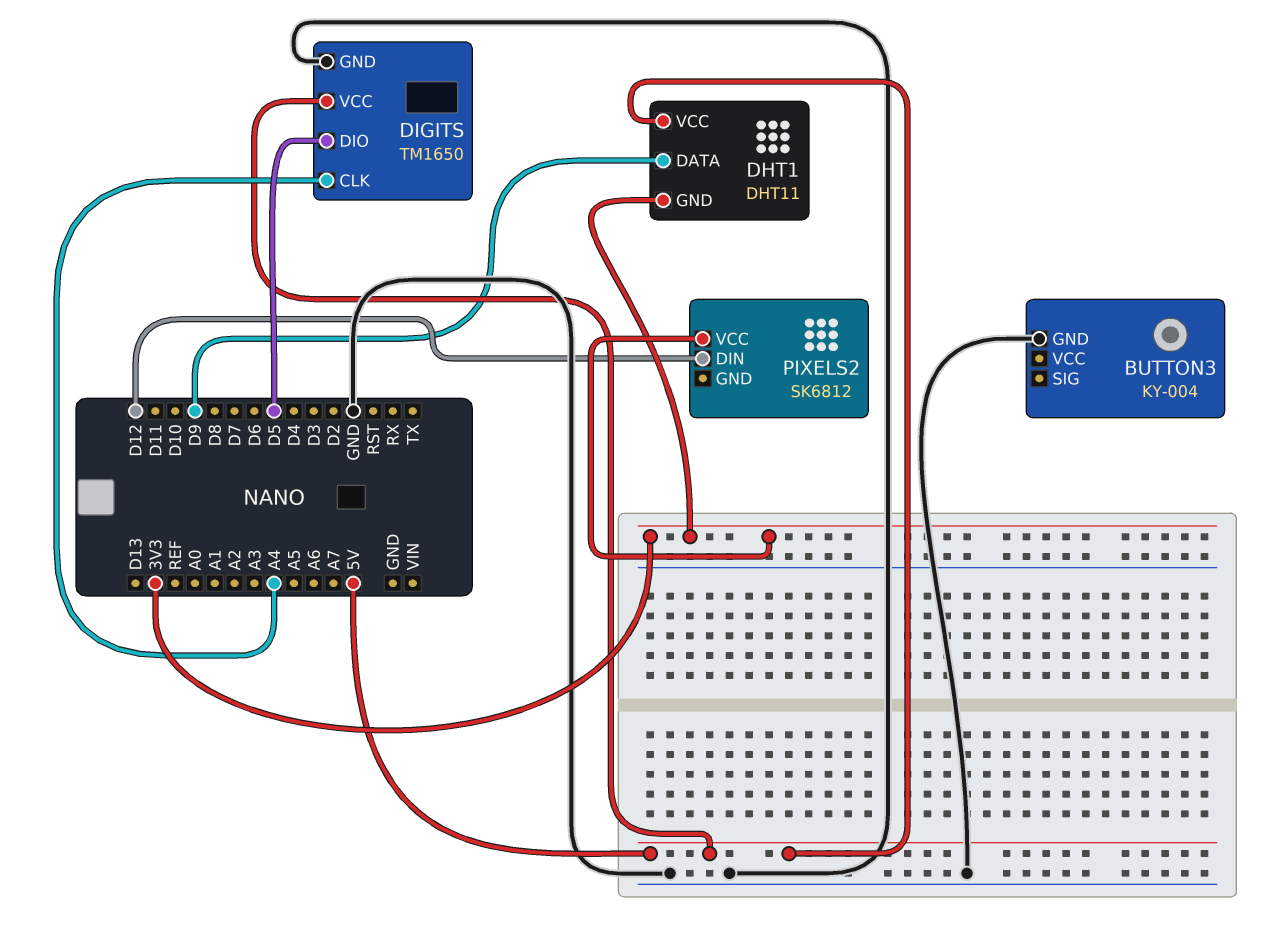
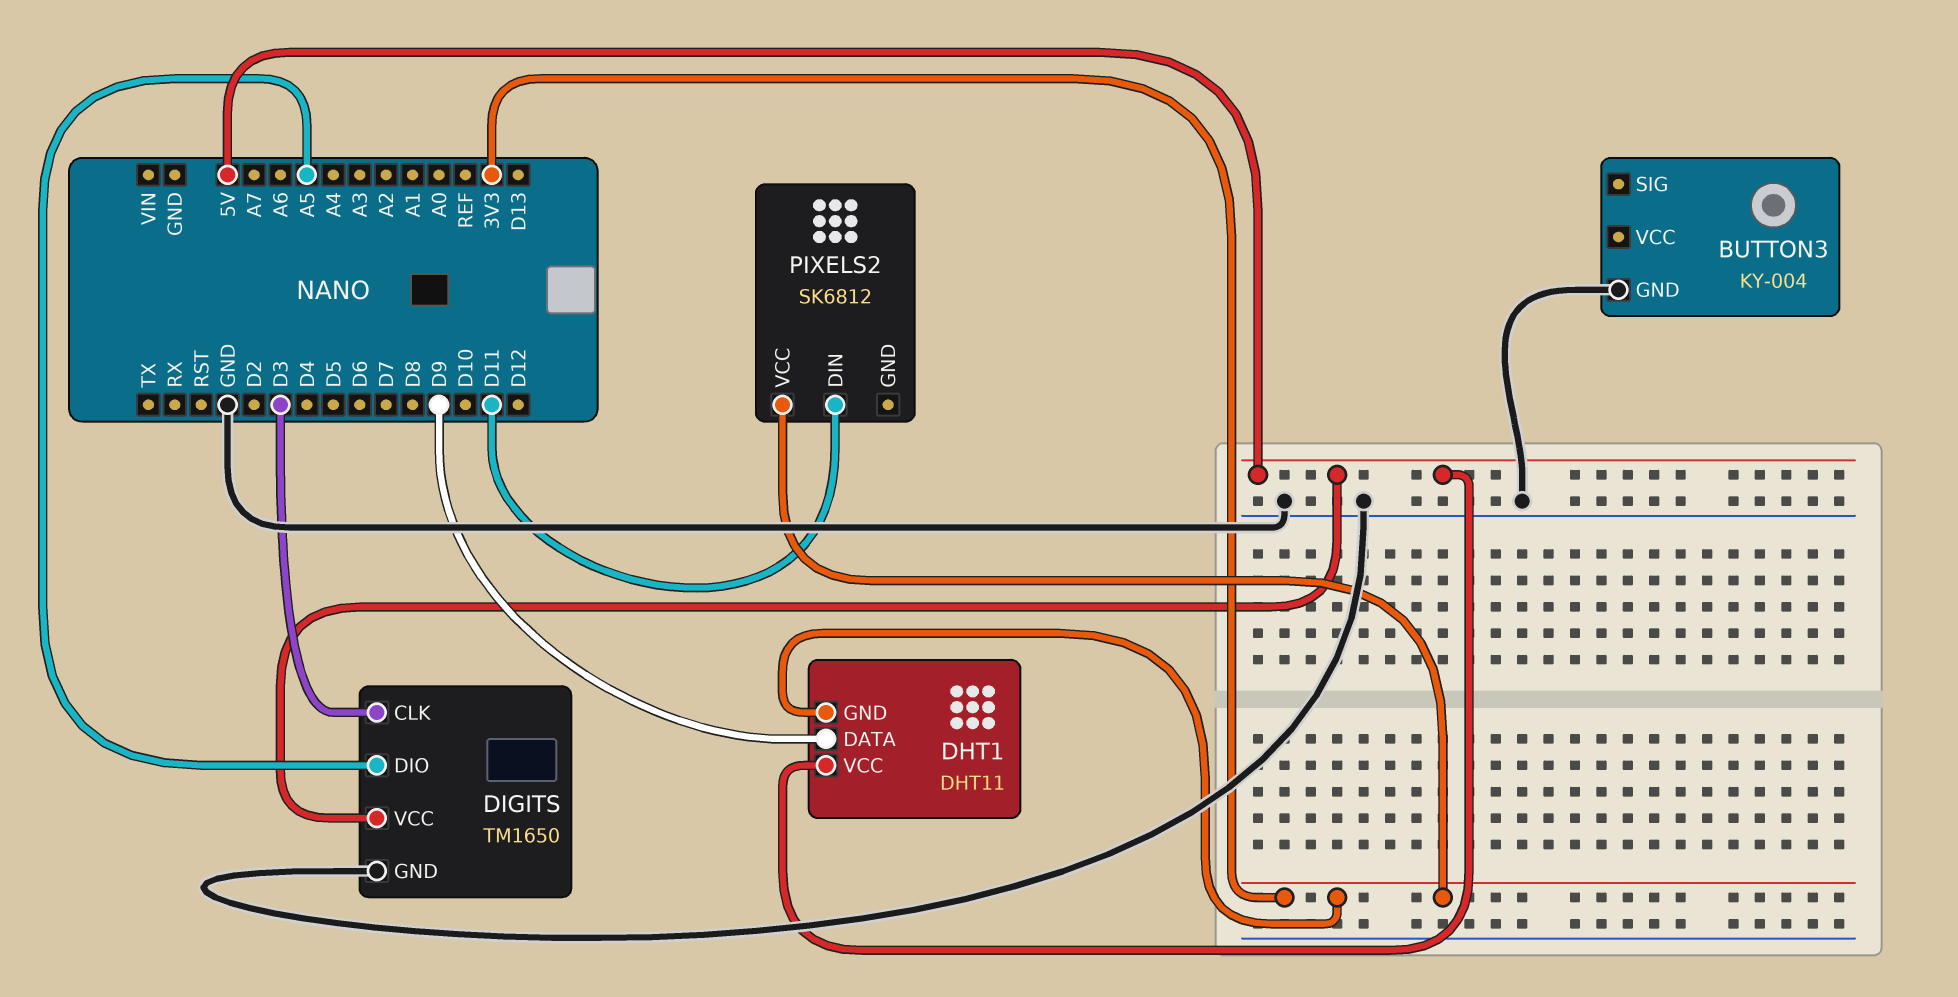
DIGITS pin CLK: A4 -> D3
DIGITS pin DIO: D5 -> A5
PIXELS2 pin DIN: D12 -> D11

